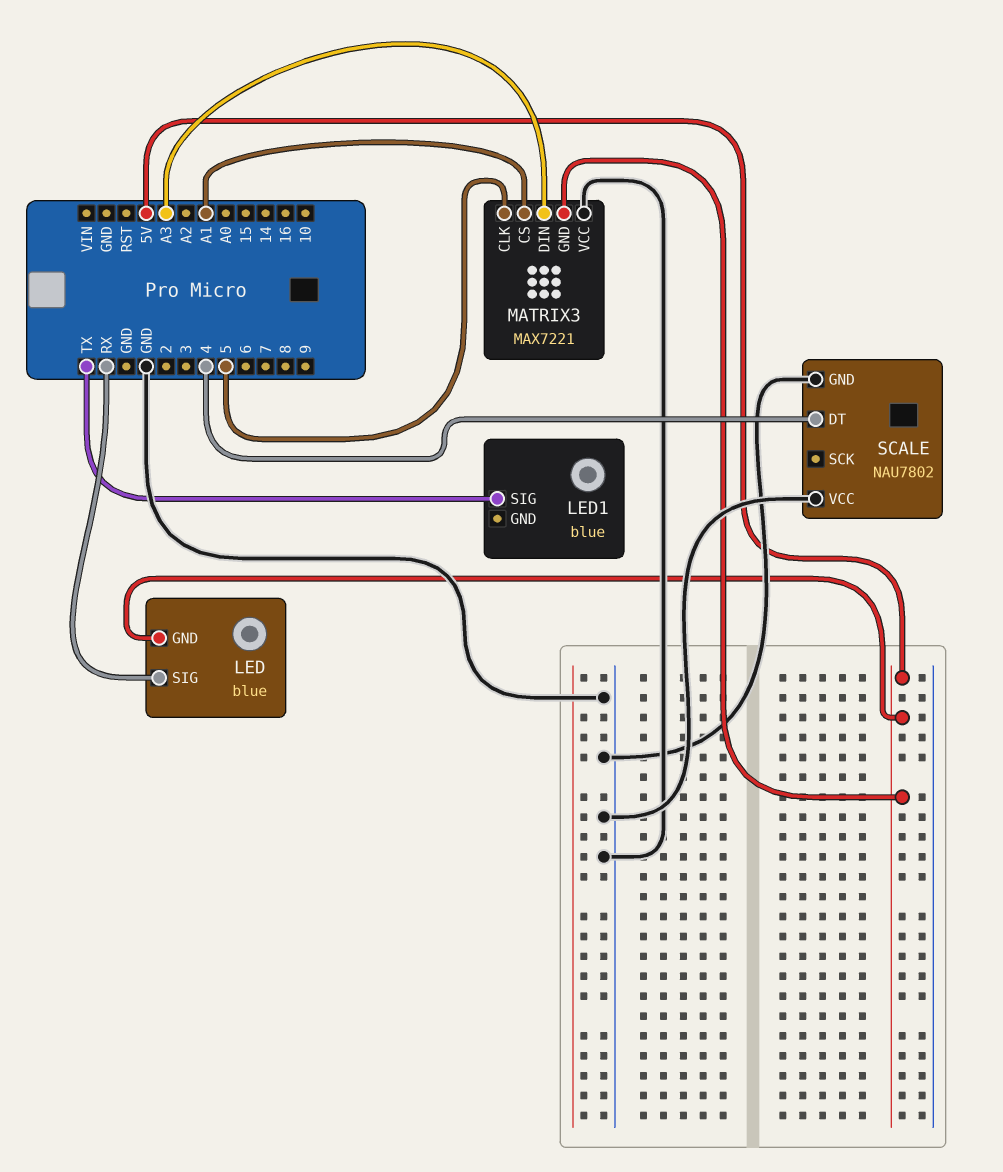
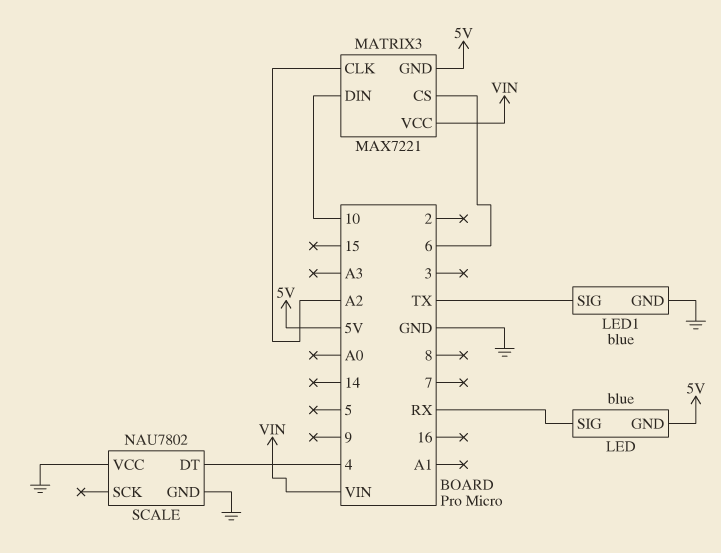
LED1 pin GND: none -> GND
MATRIX3 pin CLK: 5 -> A2
MATRIX3 pin CS: A1 -> 6
MATRIX3 pin DIN: A3 -> 10
MATRIX3 pin VCC: GND -> VIN

